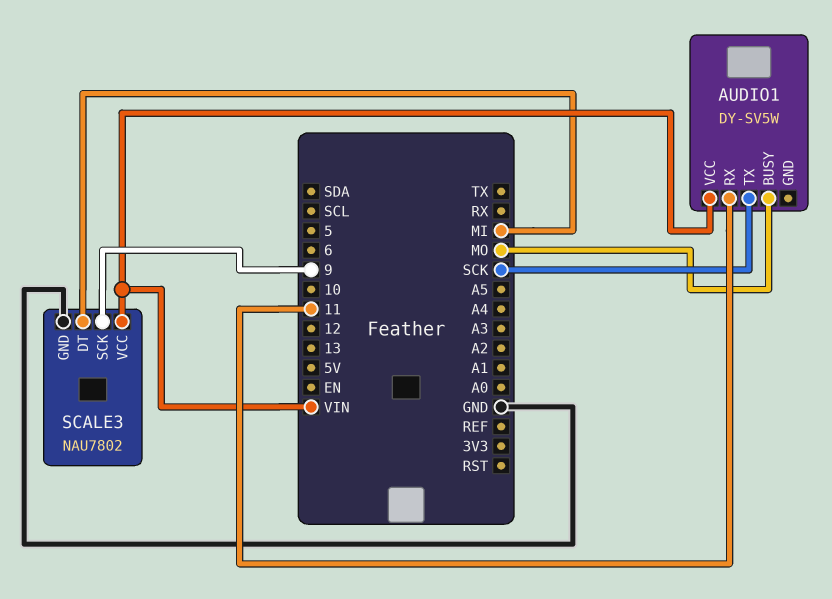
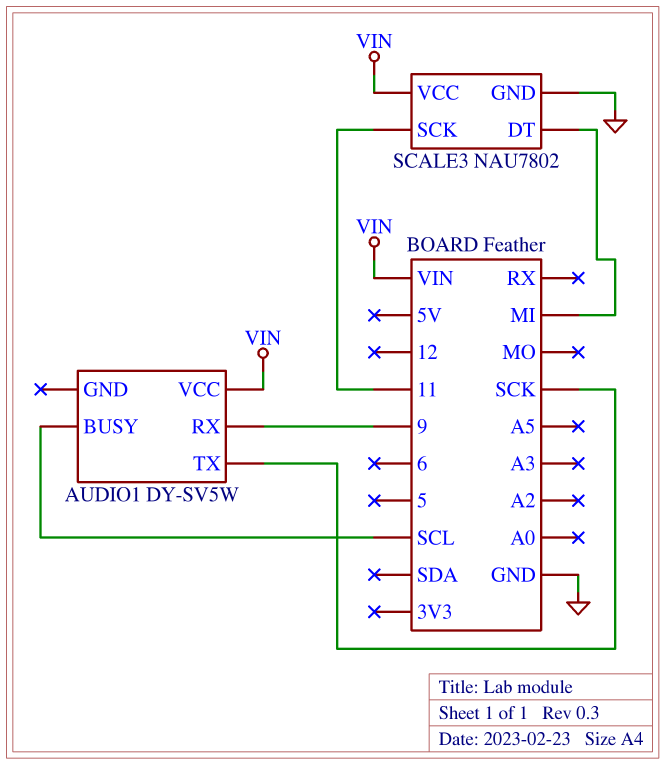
AUDIO1 pin BUSY: MO -> SCL
AUDIO1 pin RX: 11 -> 9
SCALE3 pin SCK: 9 -> 11

